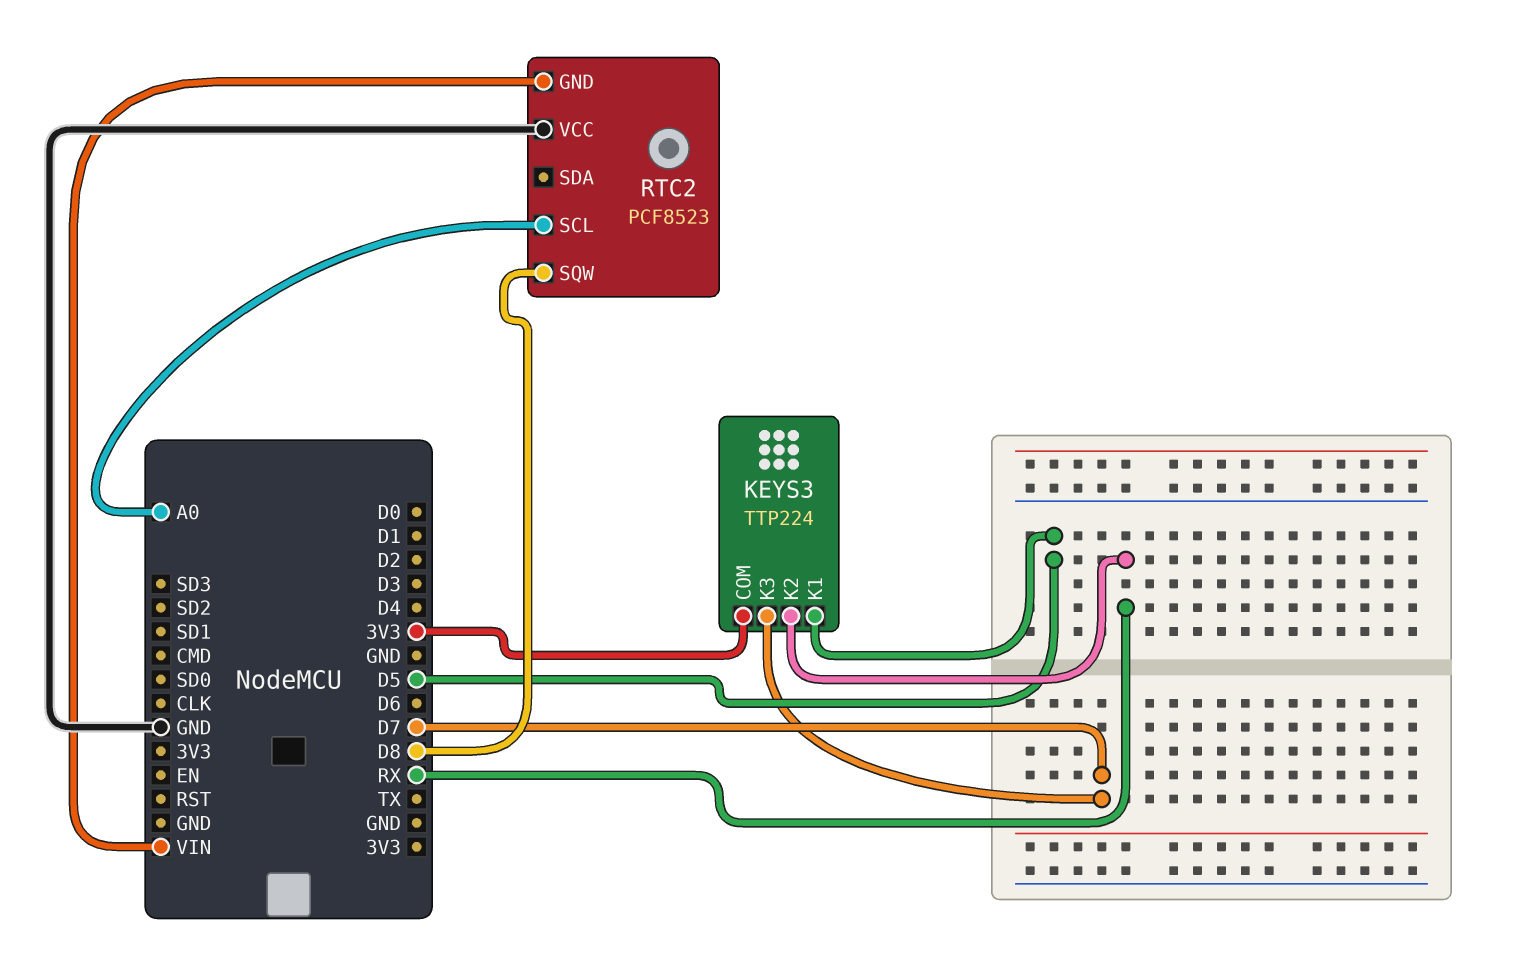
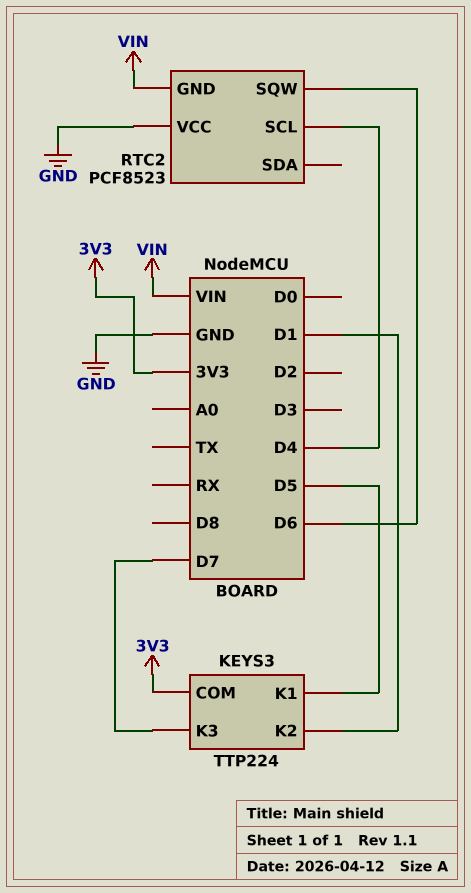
KEYS3 pin K2: RX -> D1
RTC2 pin SCL: A0 -> D4
RTC2 pin SQW: D8 -> D6

